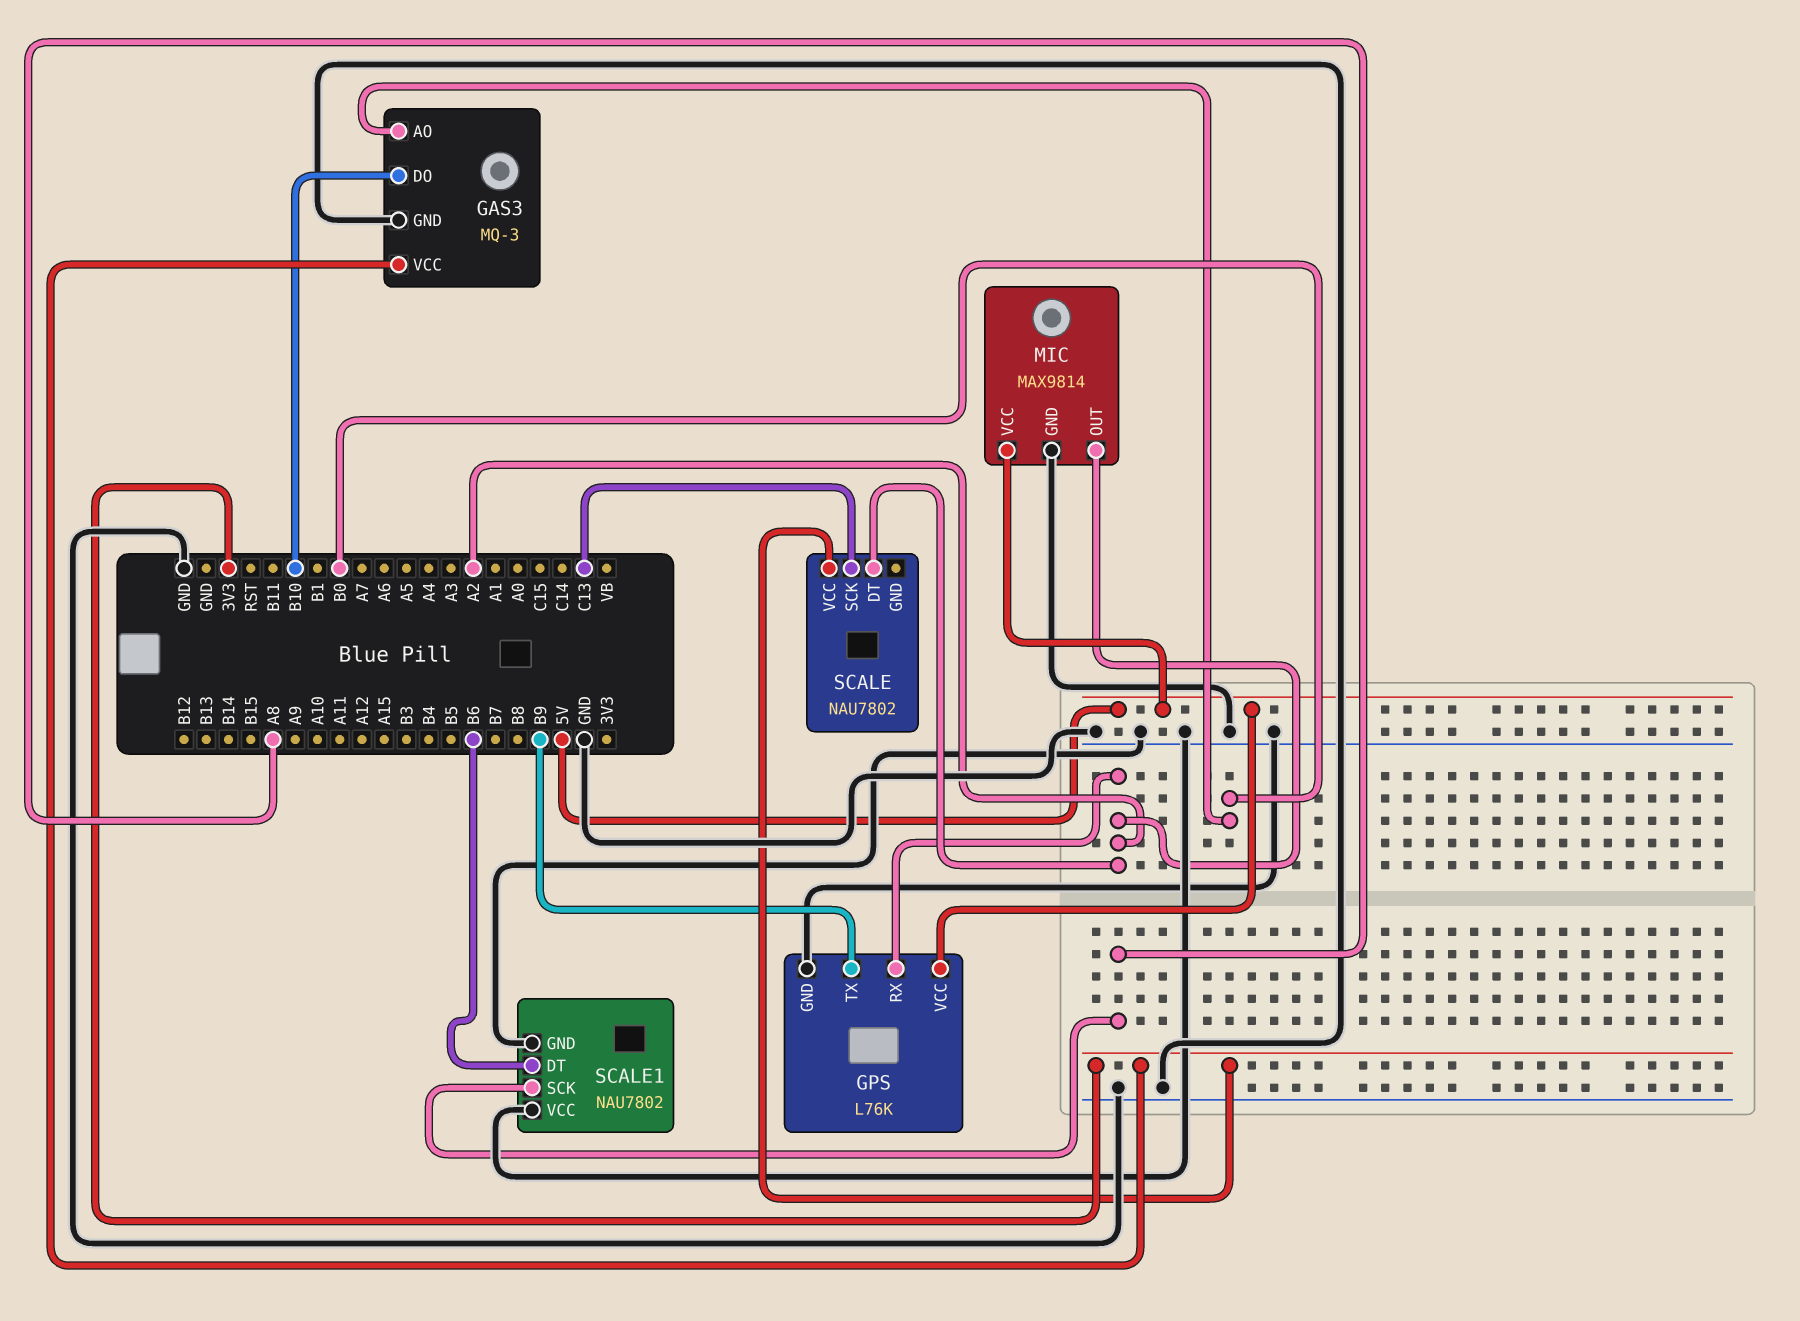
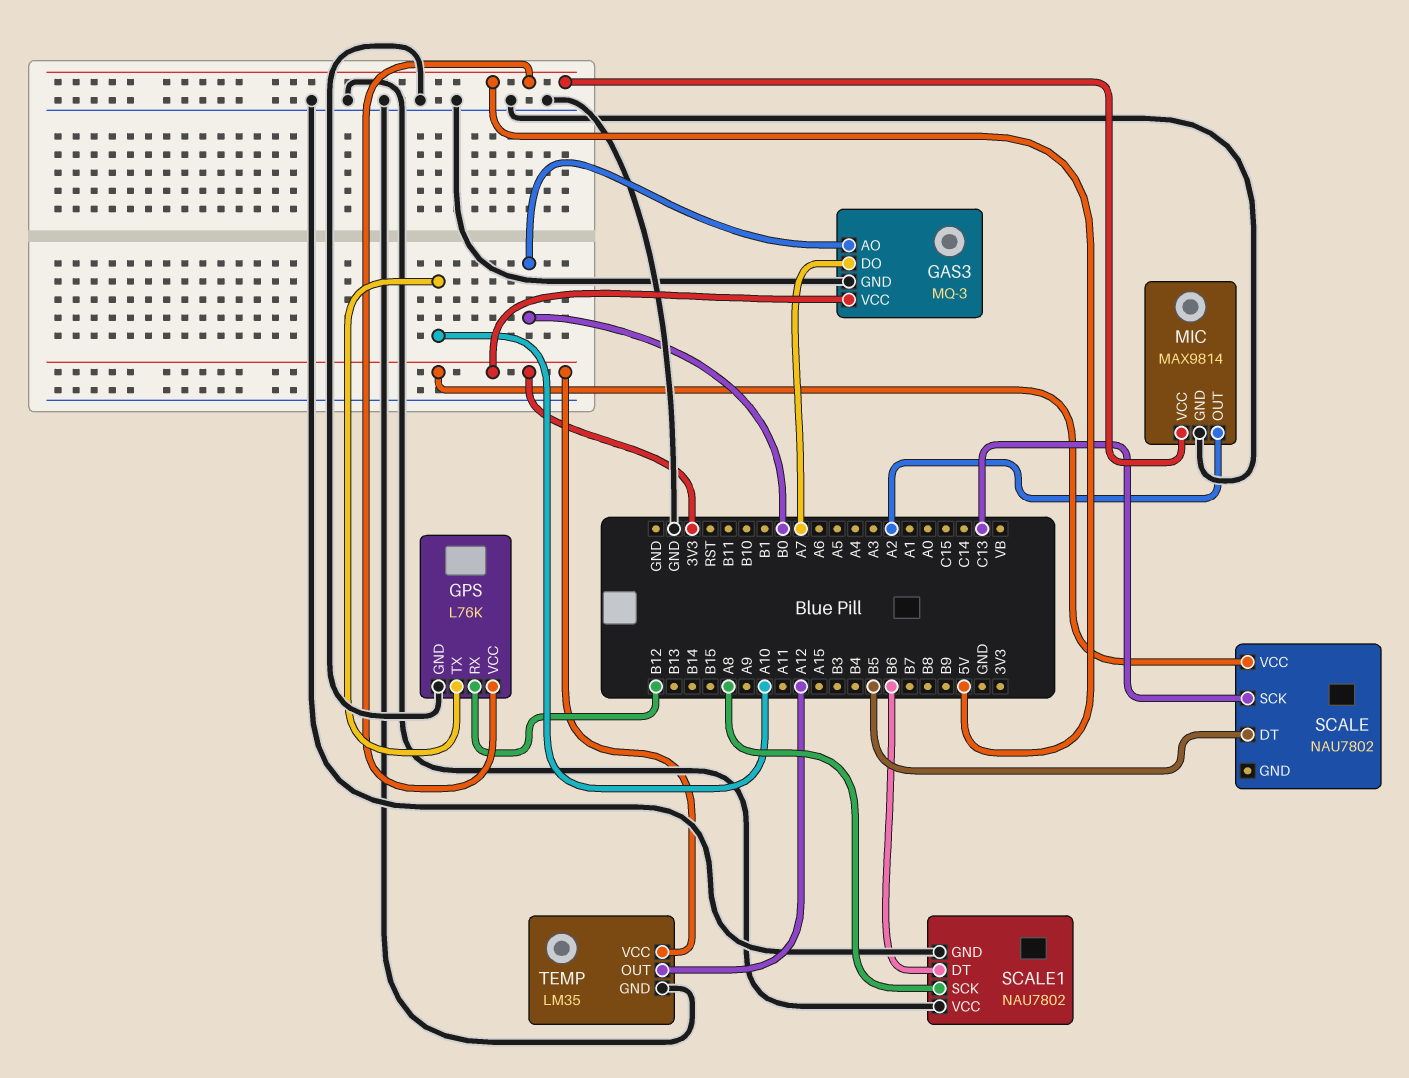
GAS3 pin DO: B10 -> A7
GPS pin RX: A2 -> B12
GPS pin TX: B9 -> A10
SCALE pin DT: A2 -> B5
TEMP: none -> LM35
TEMP pin GND: none -> GND
TEMP pin OUT: none -> A12
TEMP pin VCC: none -> 3V3

